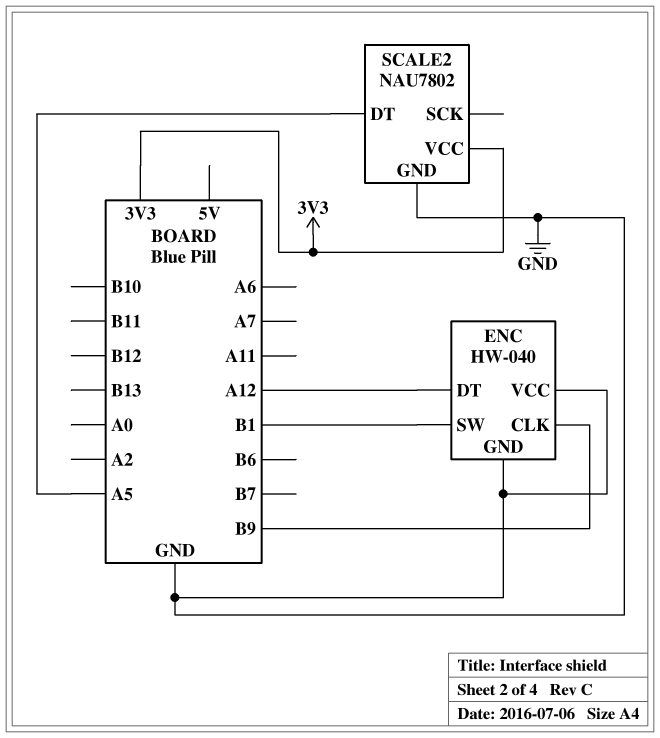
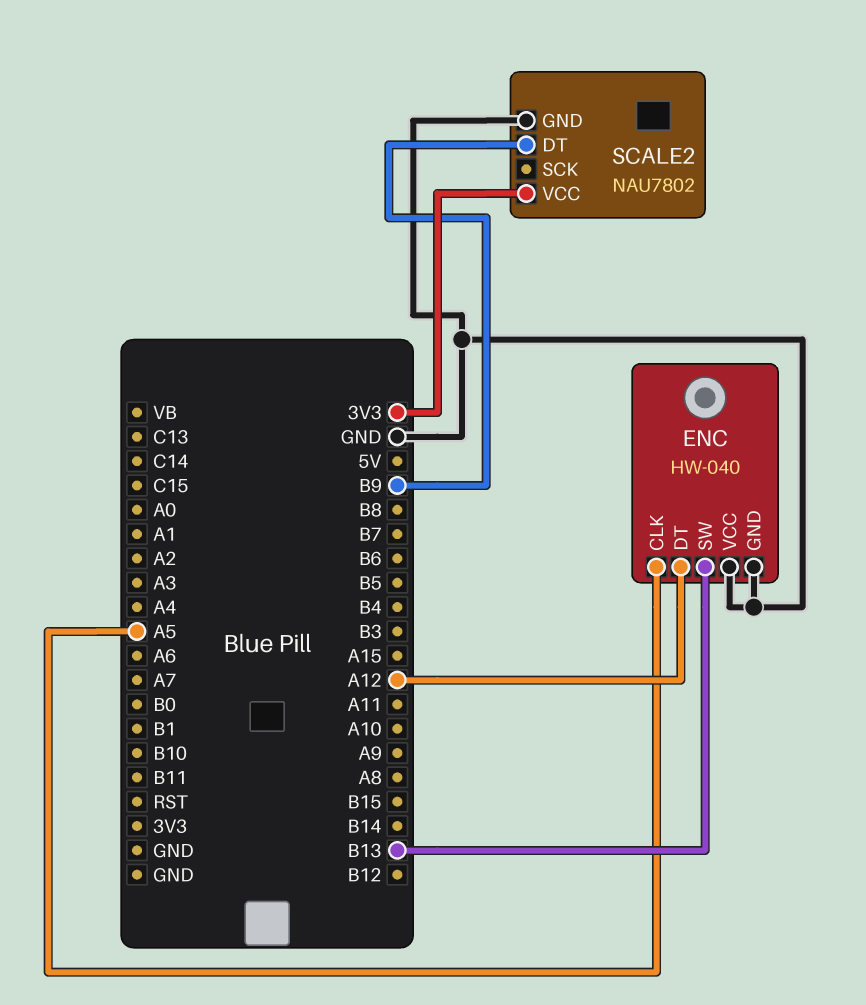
ENC pin CLK: B9 -> A5
ENC pin SW: B1 -> B13
SCALE2 pin DT: A5 -> B9

